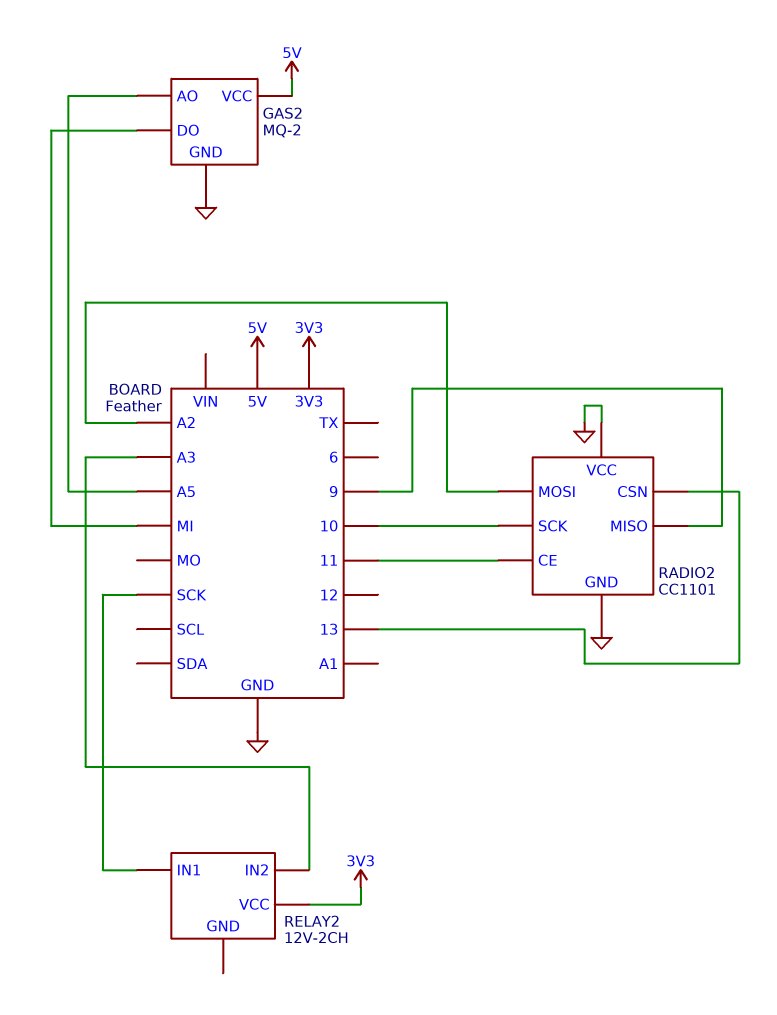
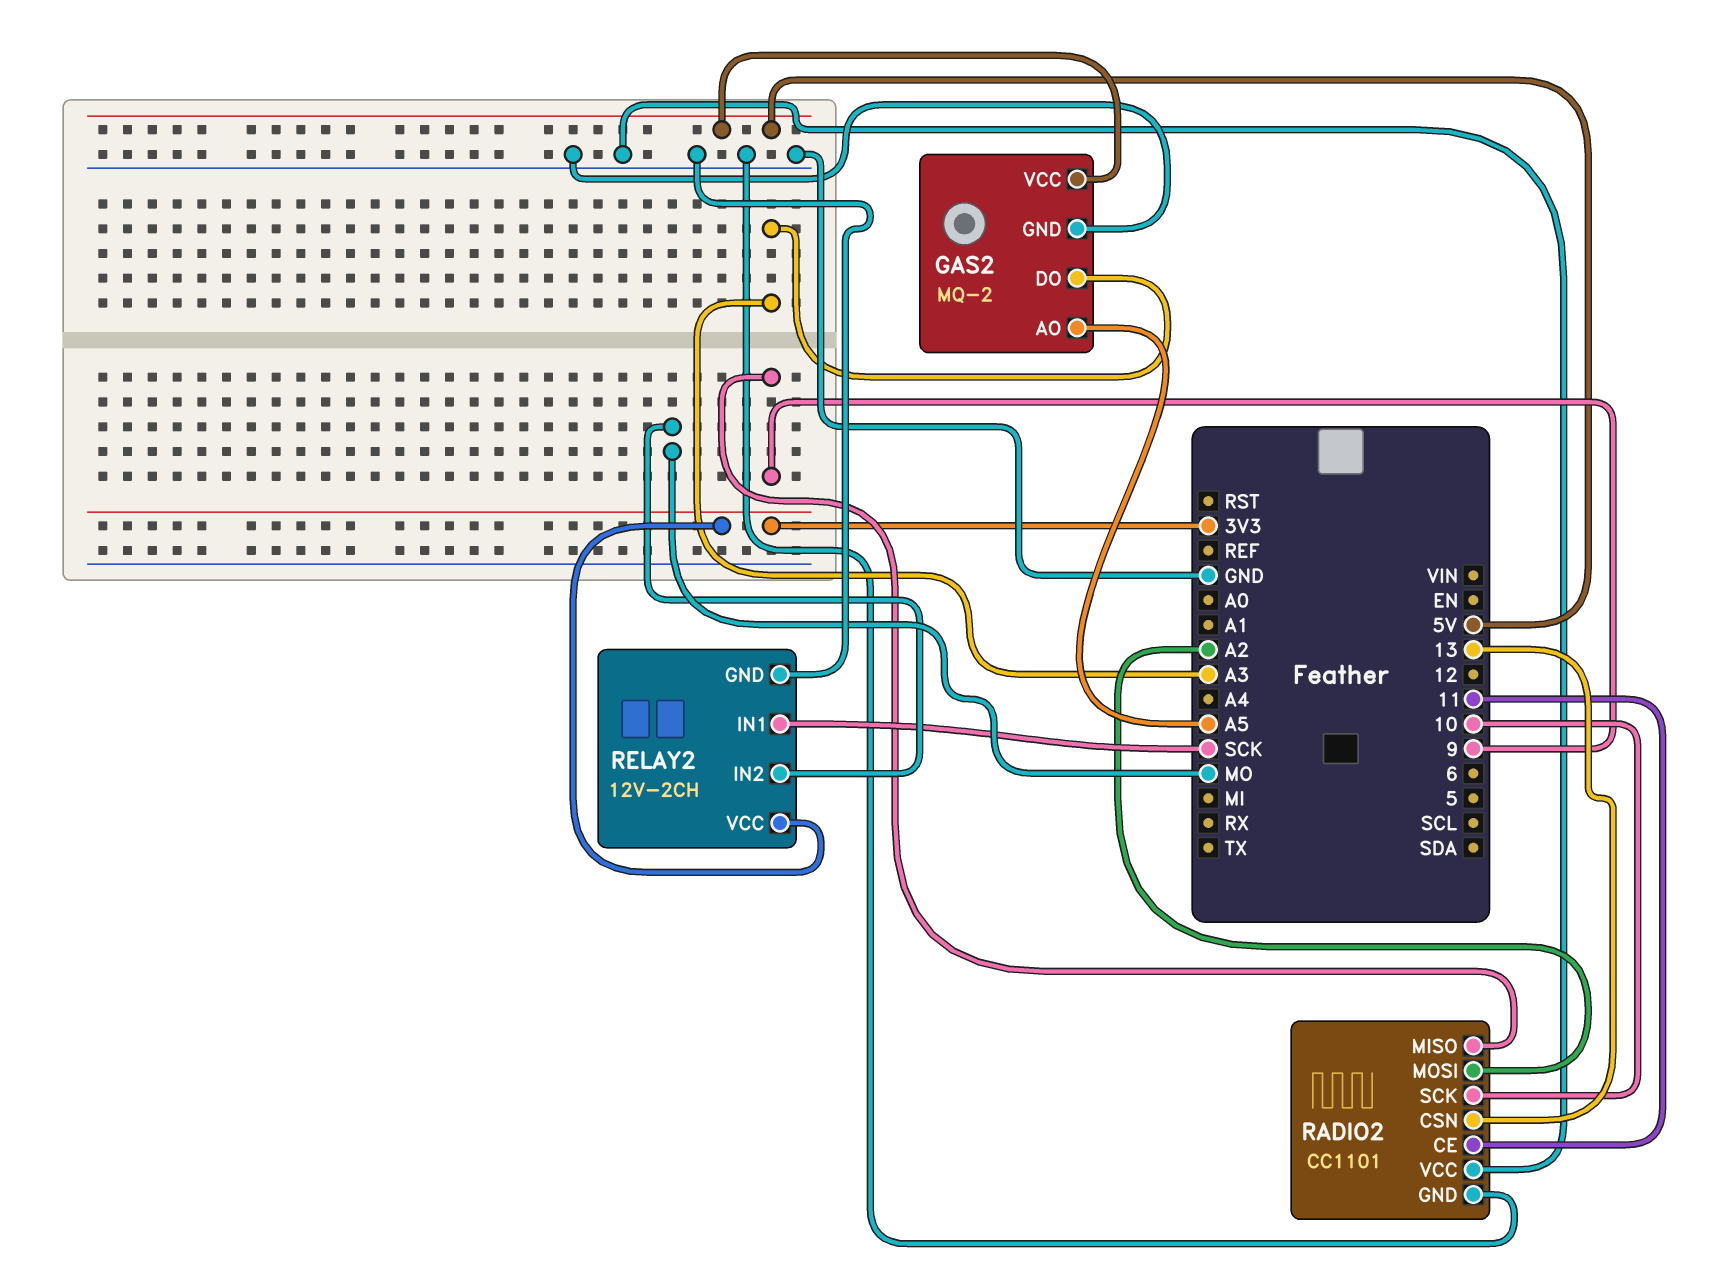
GAS2 pin DO: MI -> A3
RELAY2 pin GND: none -> GND
RELAY2 pin IN2: A3 -> MO

